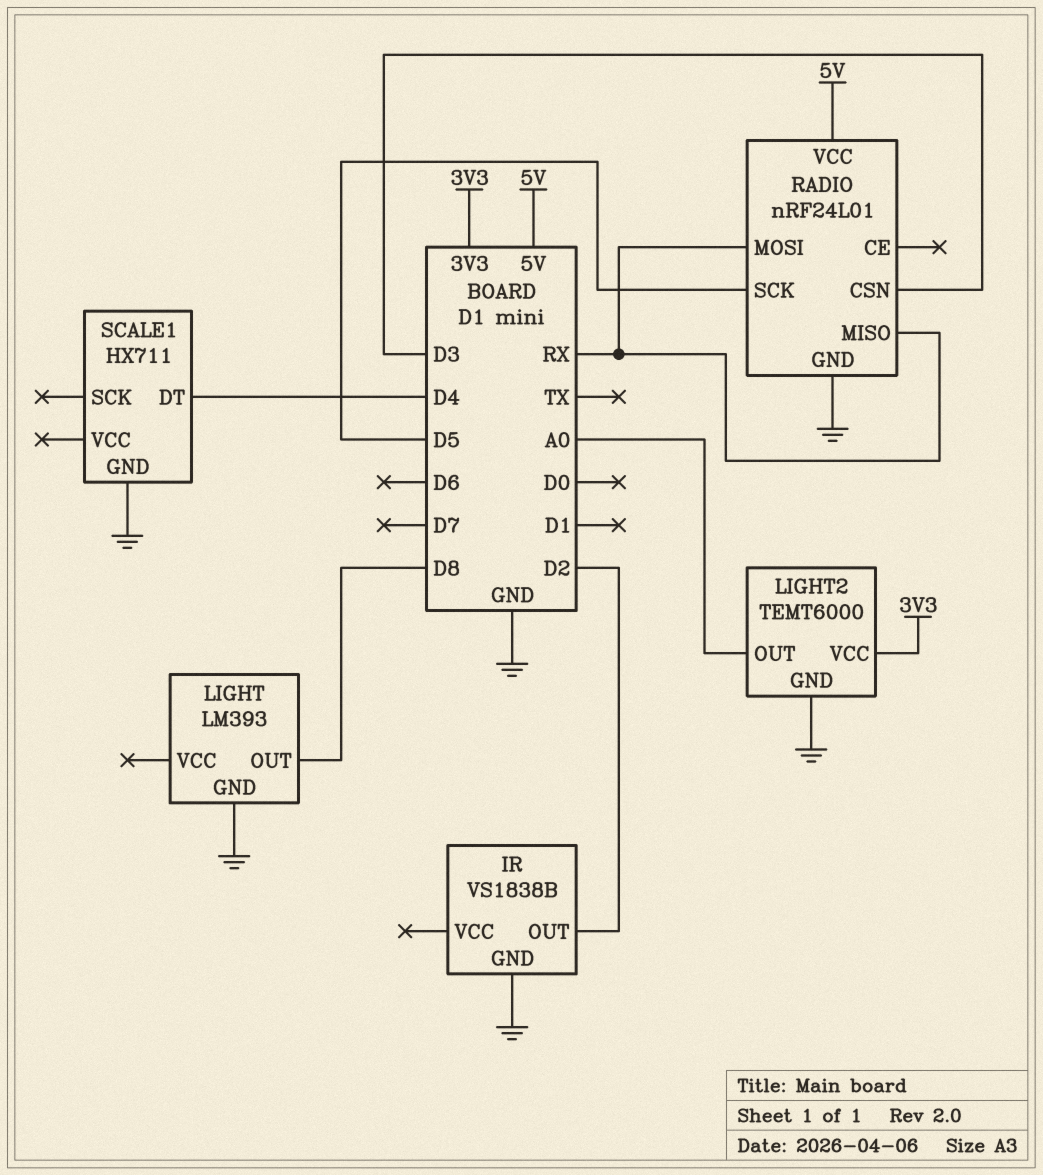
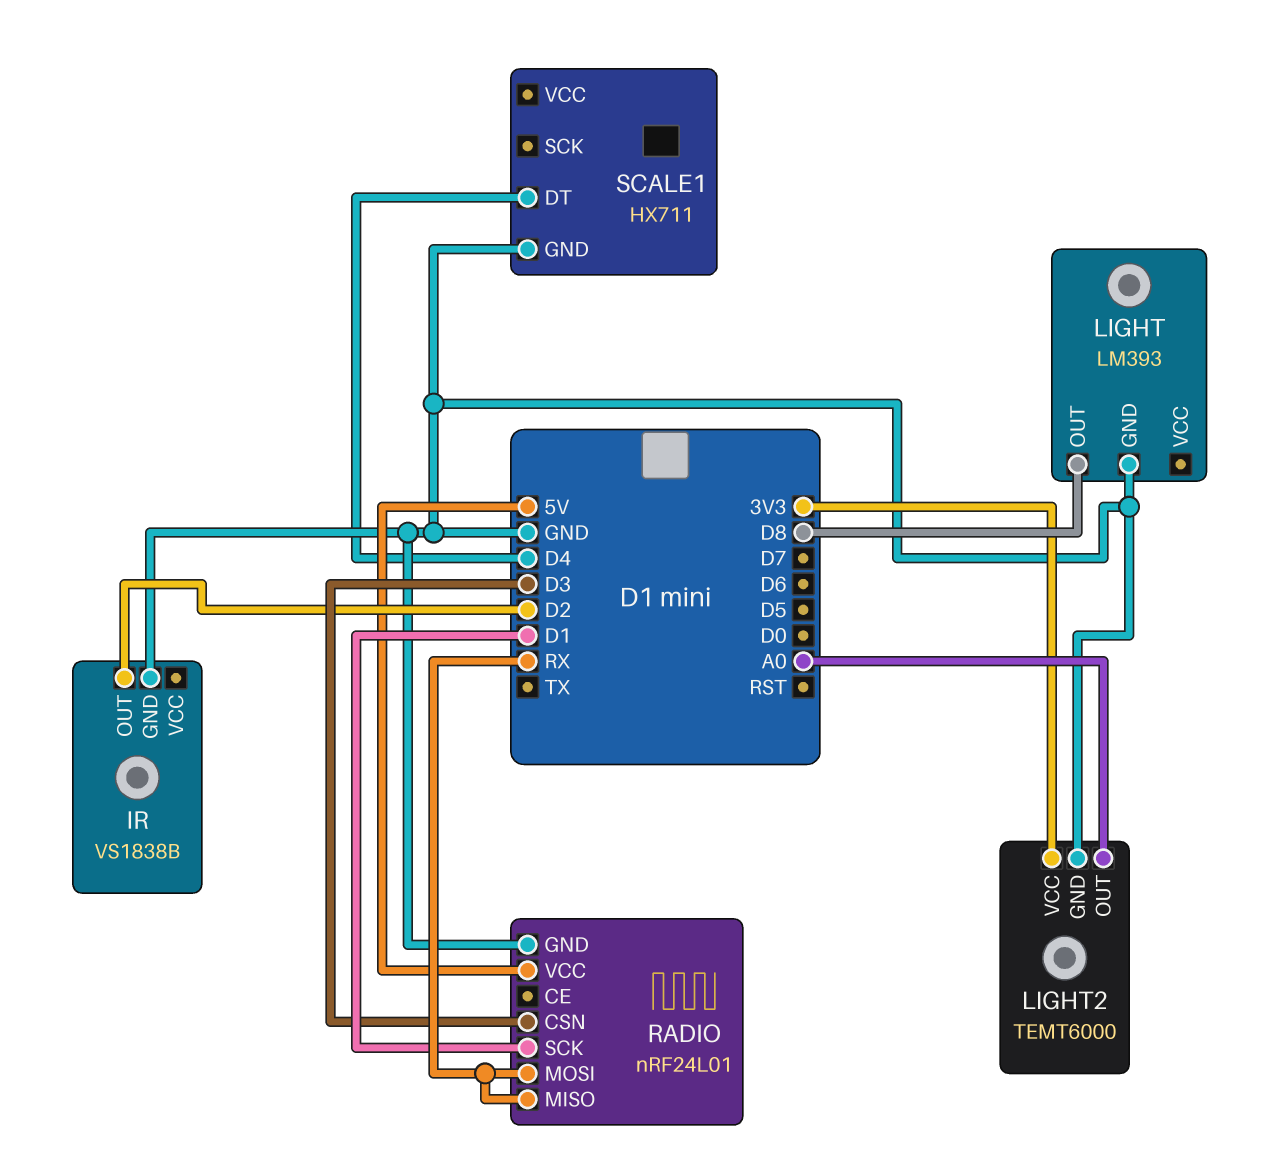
RADIO pin SCK: D5 -> D1

